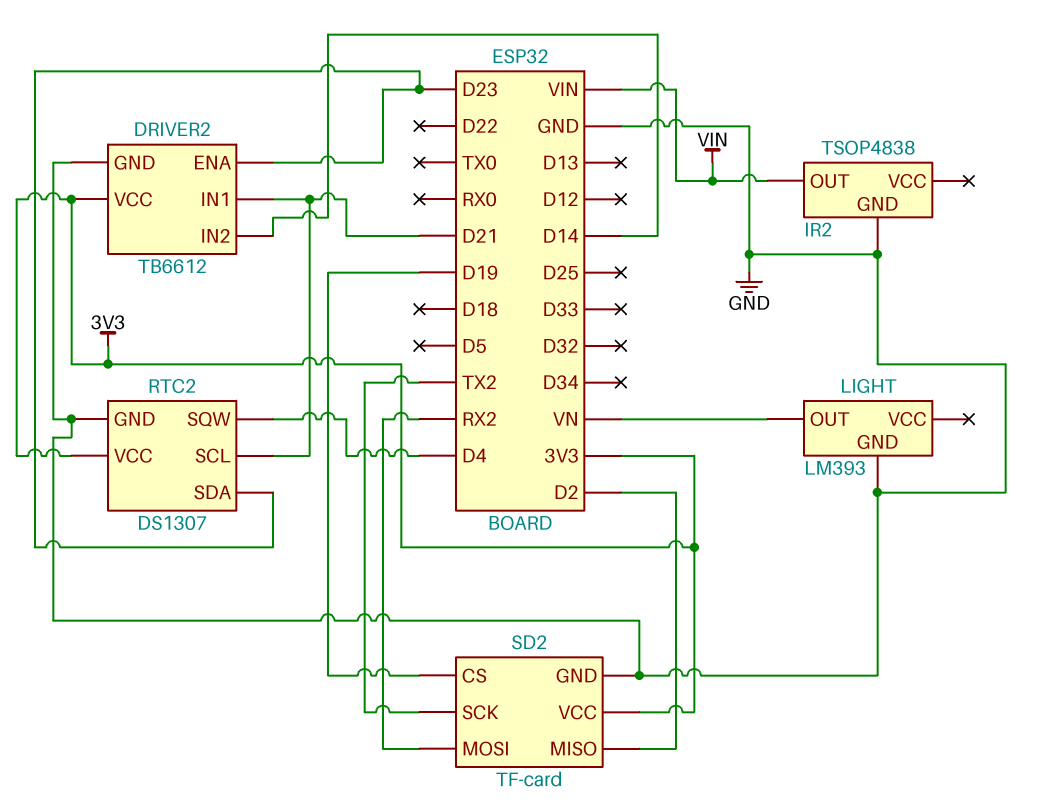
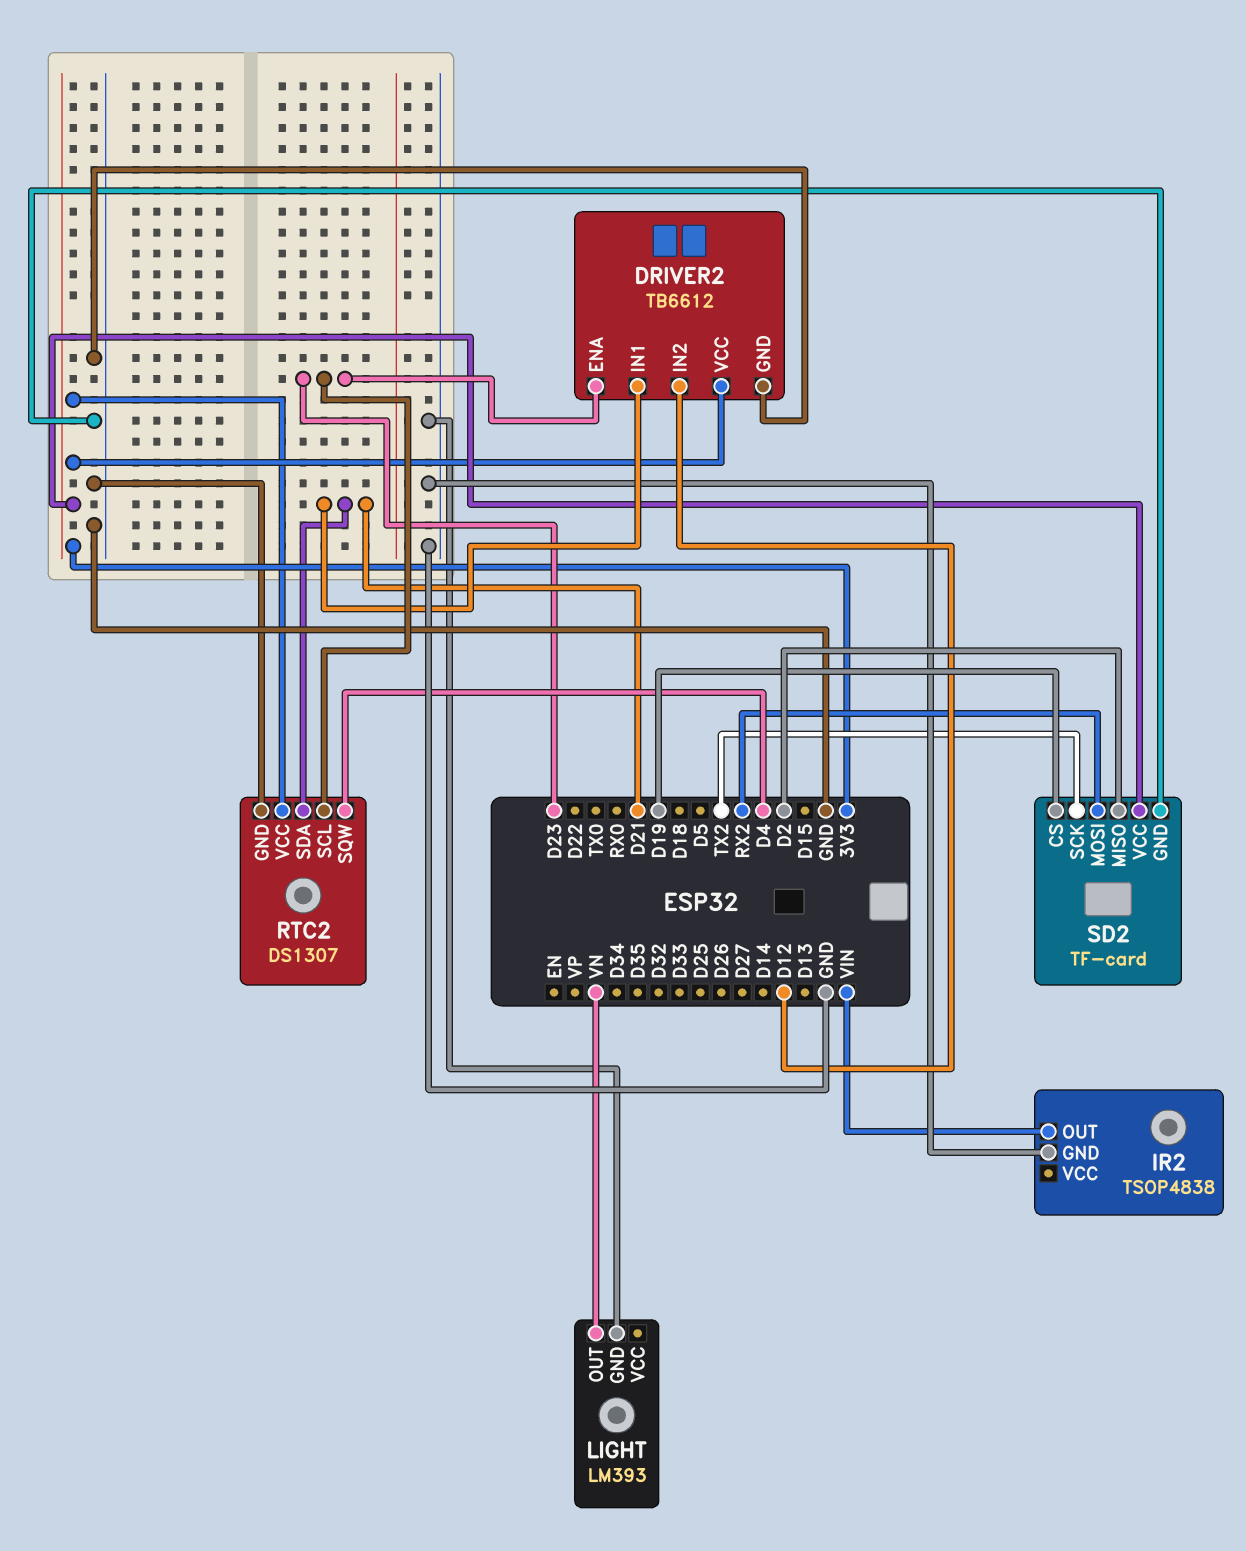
DRIVER2 pin IN2: D14 -> D12
RTC2 pin SCL: D21 -> D23
RTC2 pin SDA: D23 -> D21

